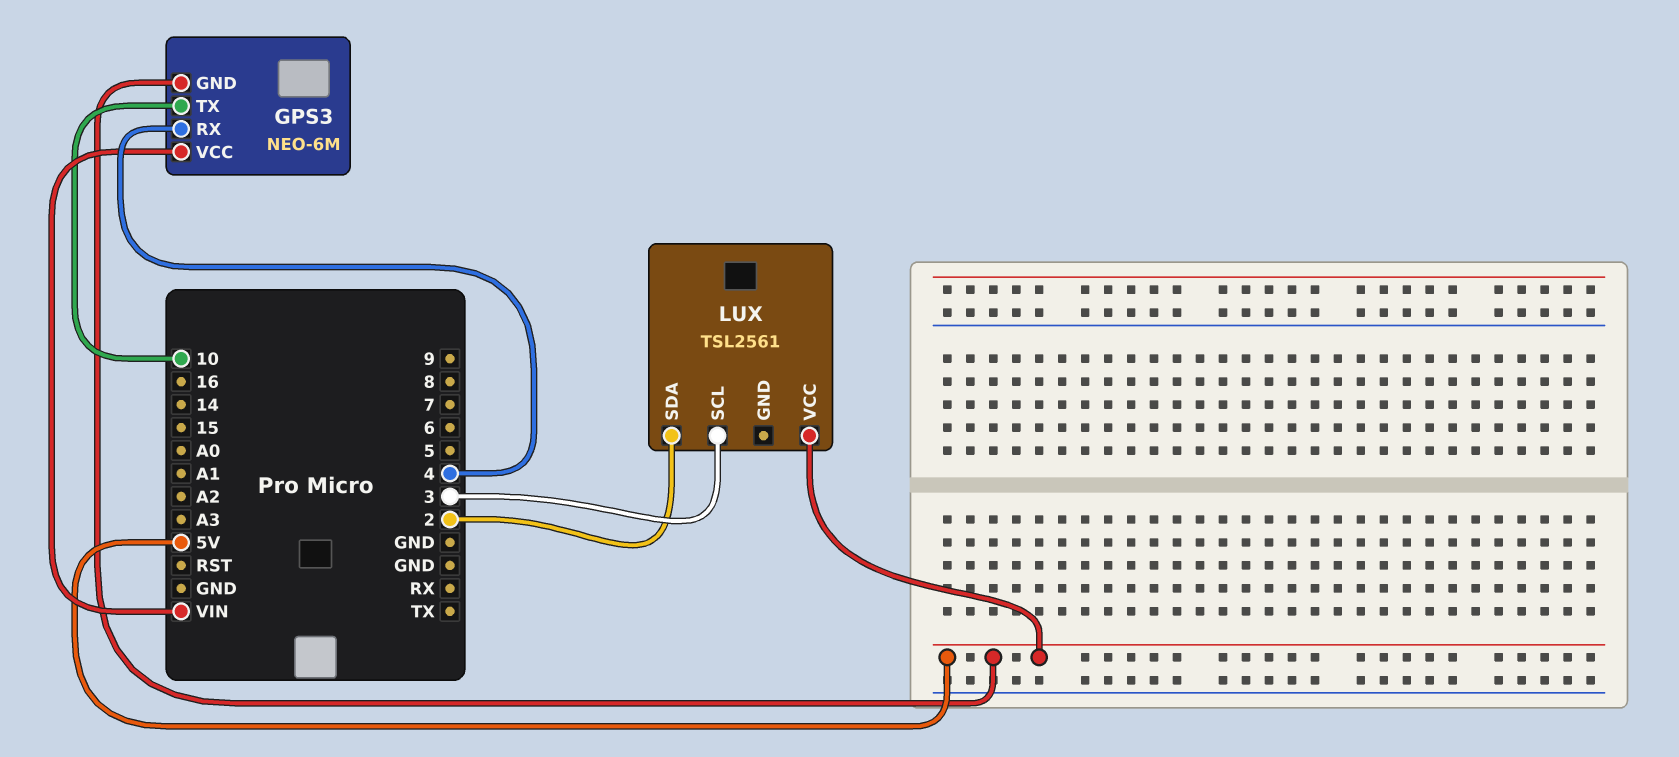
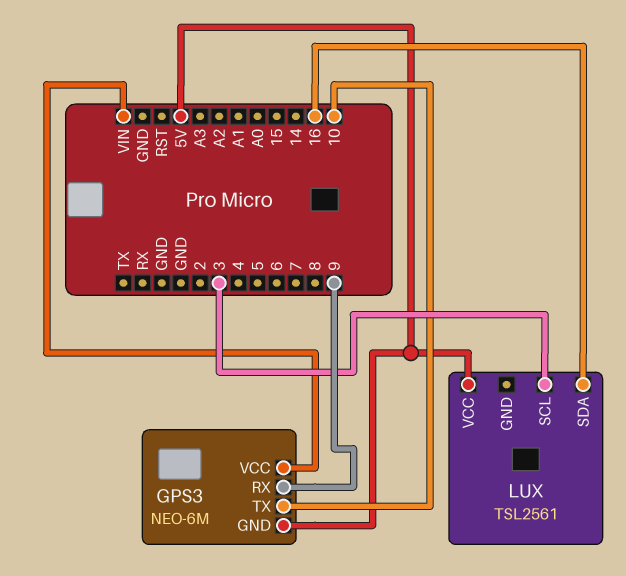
GPS3 pin RX: 4 -> 9
LUX pin SDA: 2 -> 16

